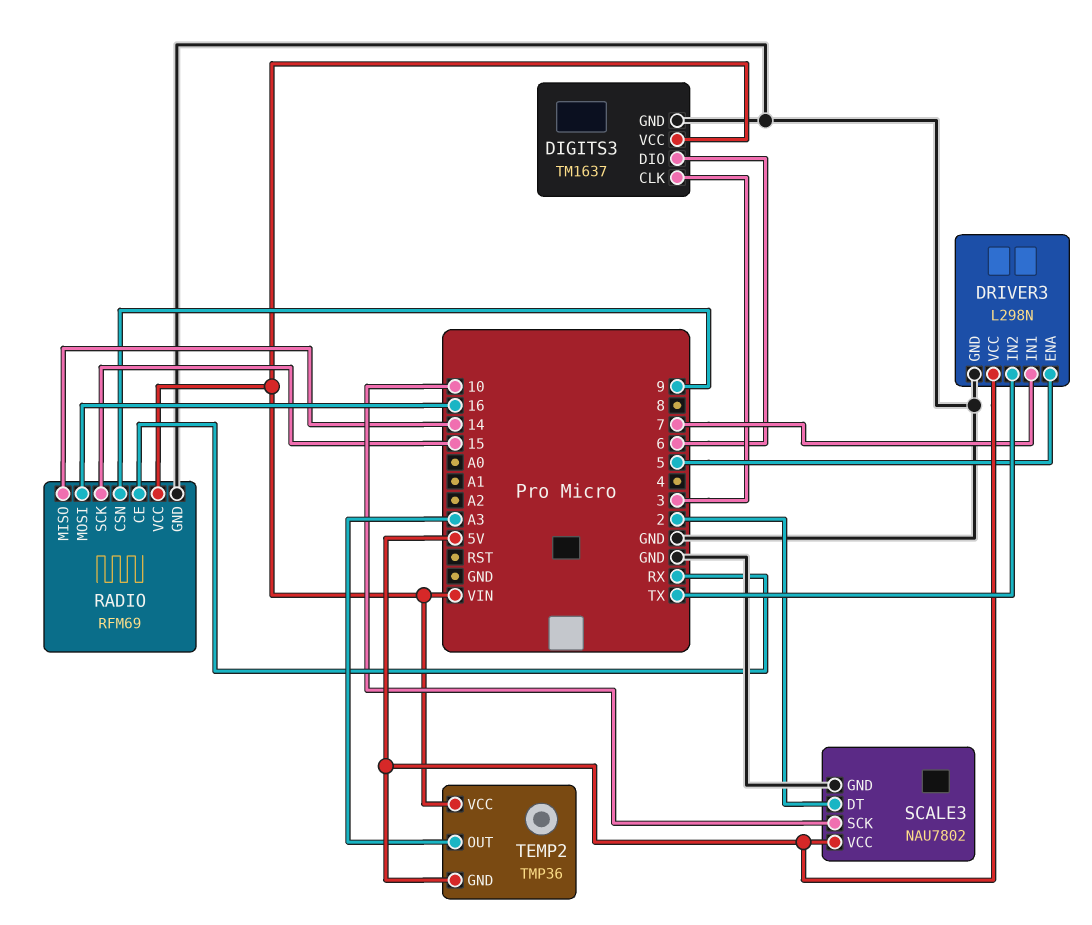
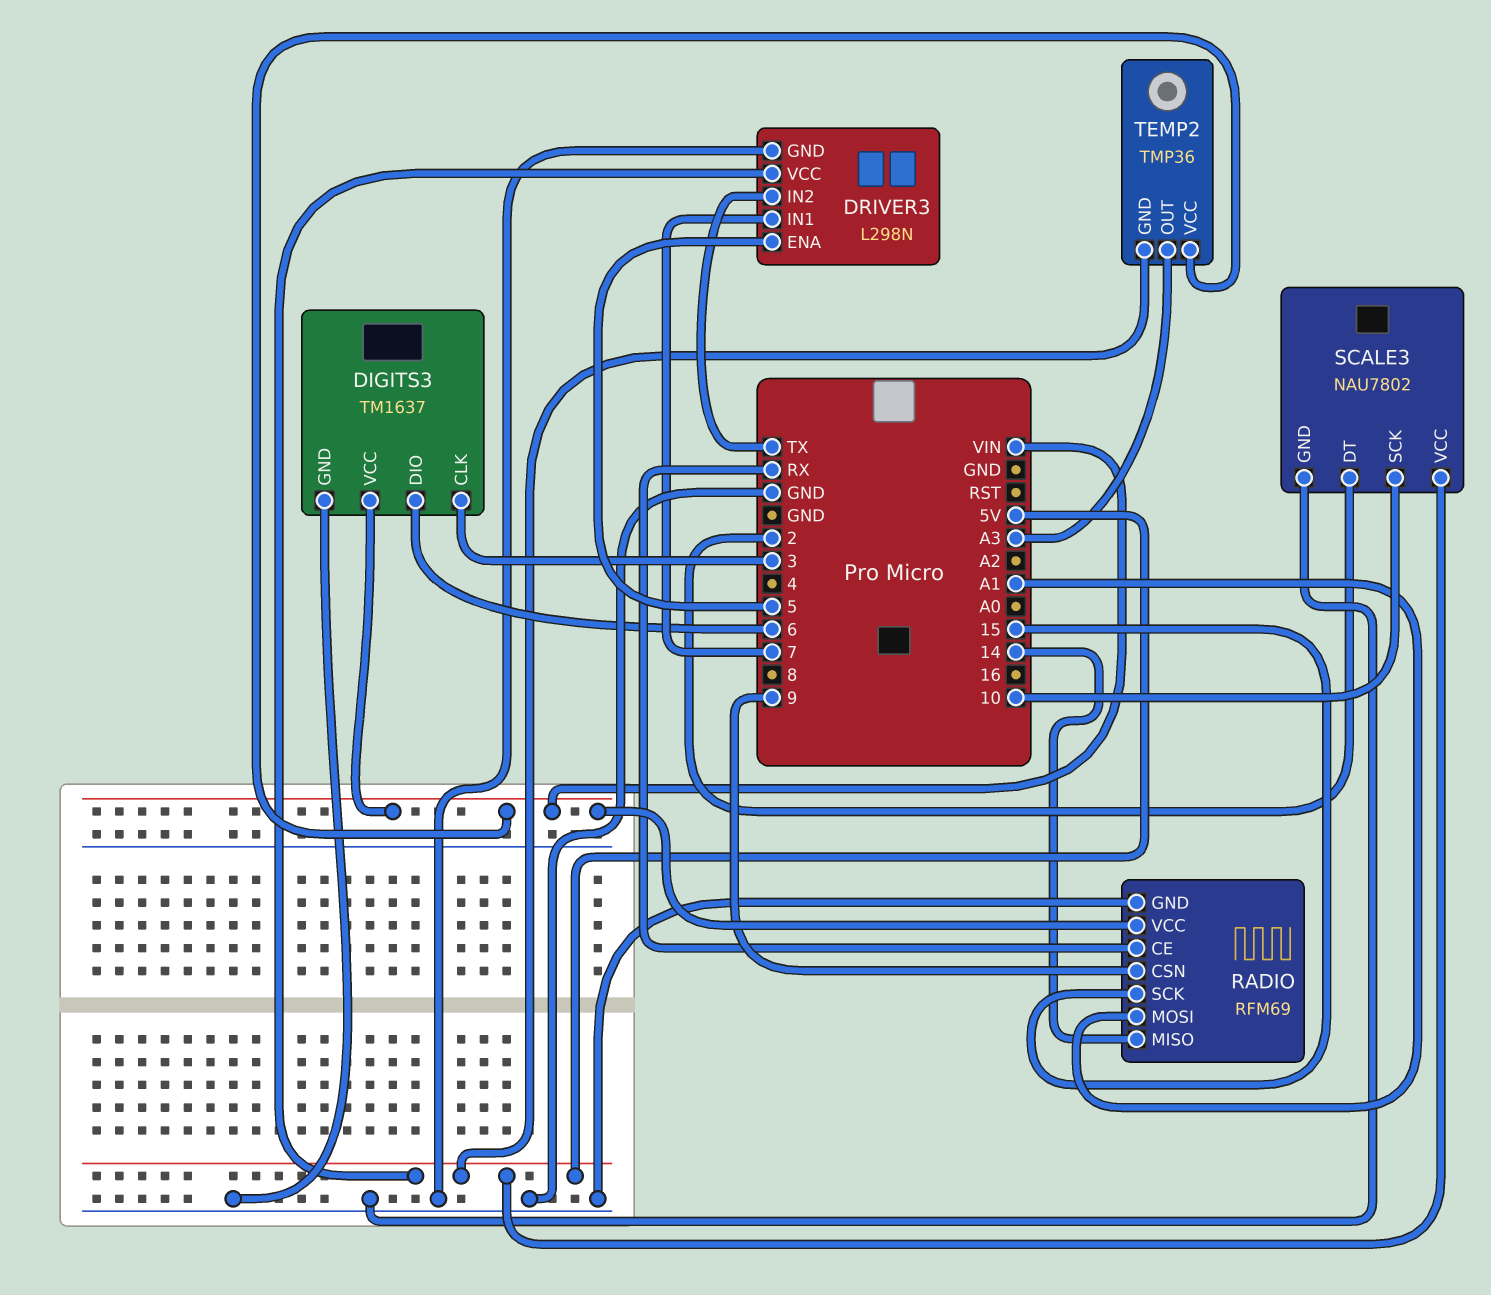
RADIO pin MOSI: 16 -> A1

